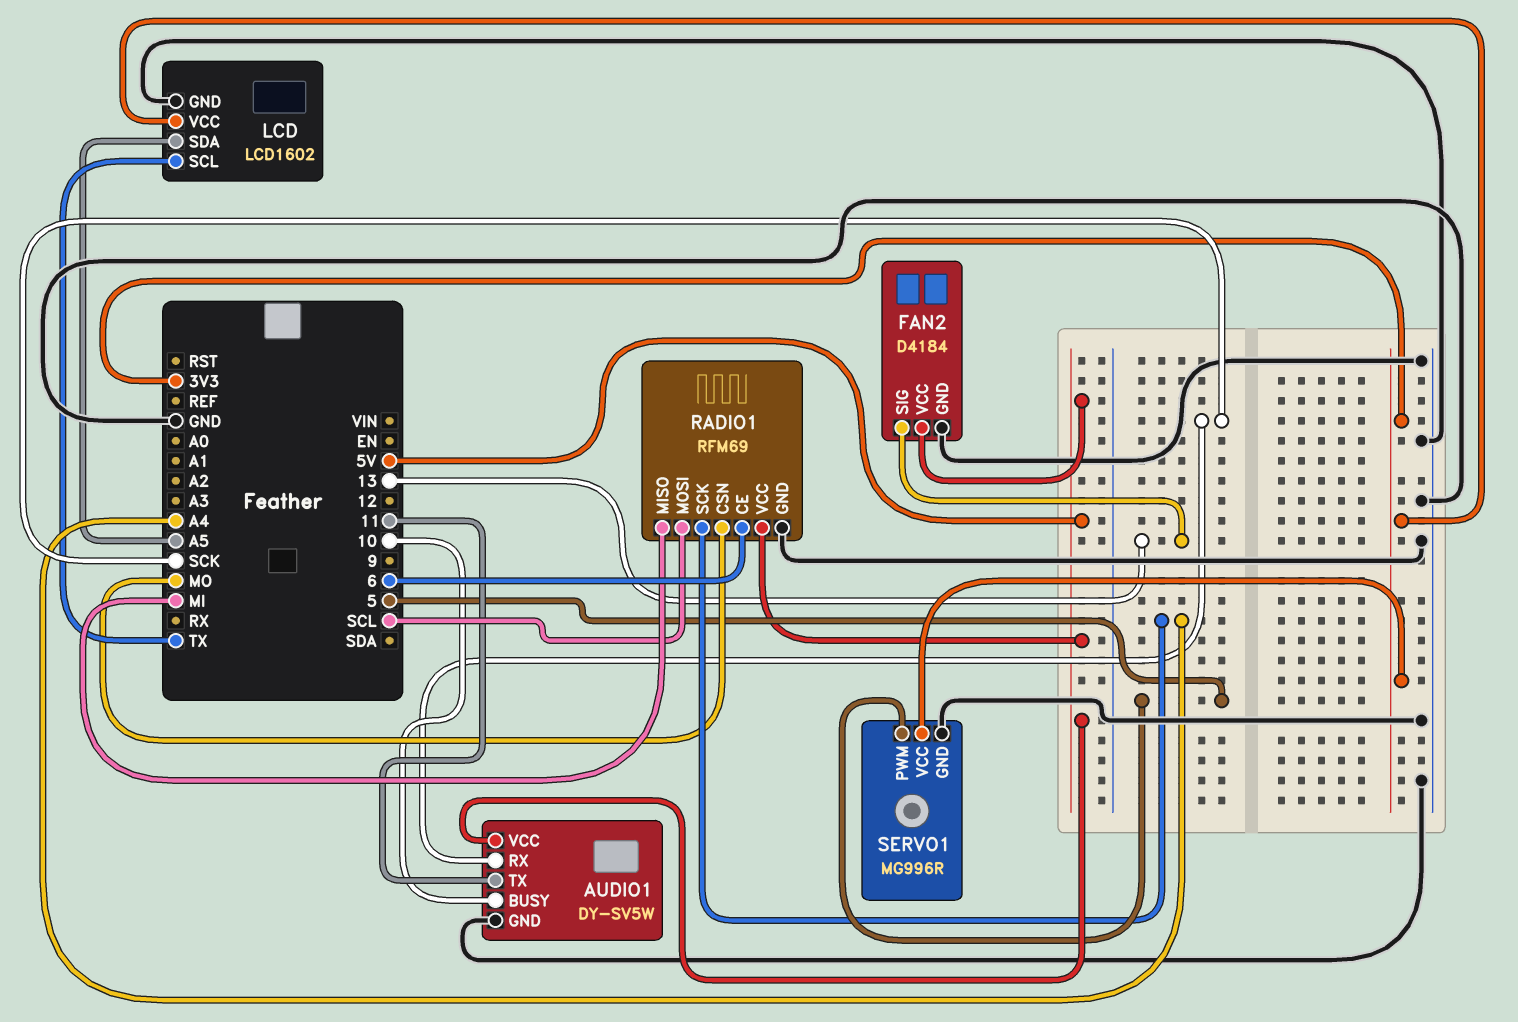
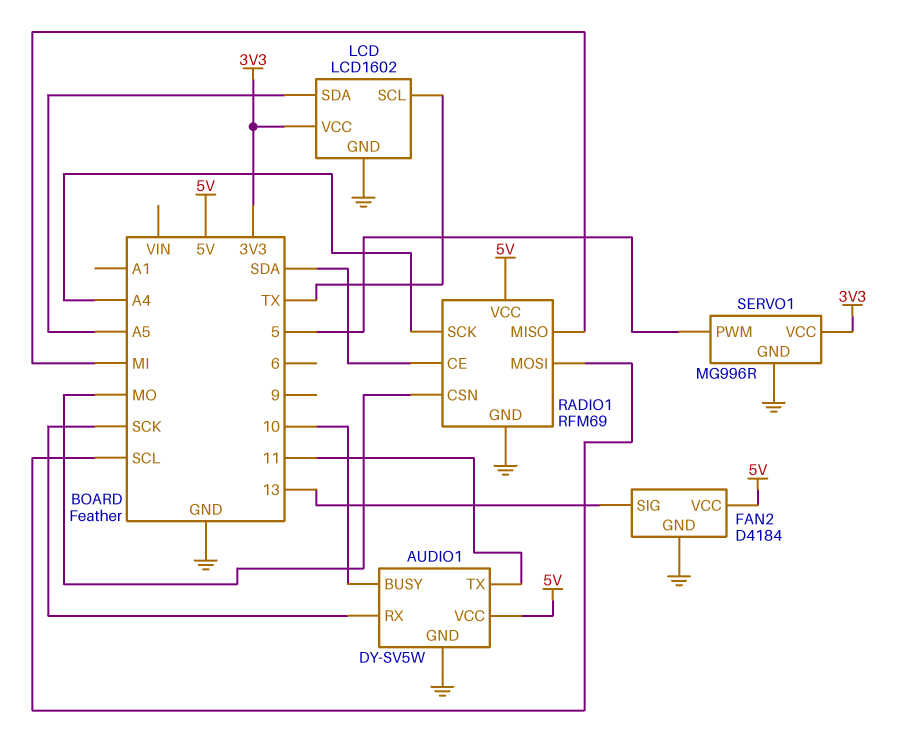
RADIO1 pin CE: 6 -> SDA

